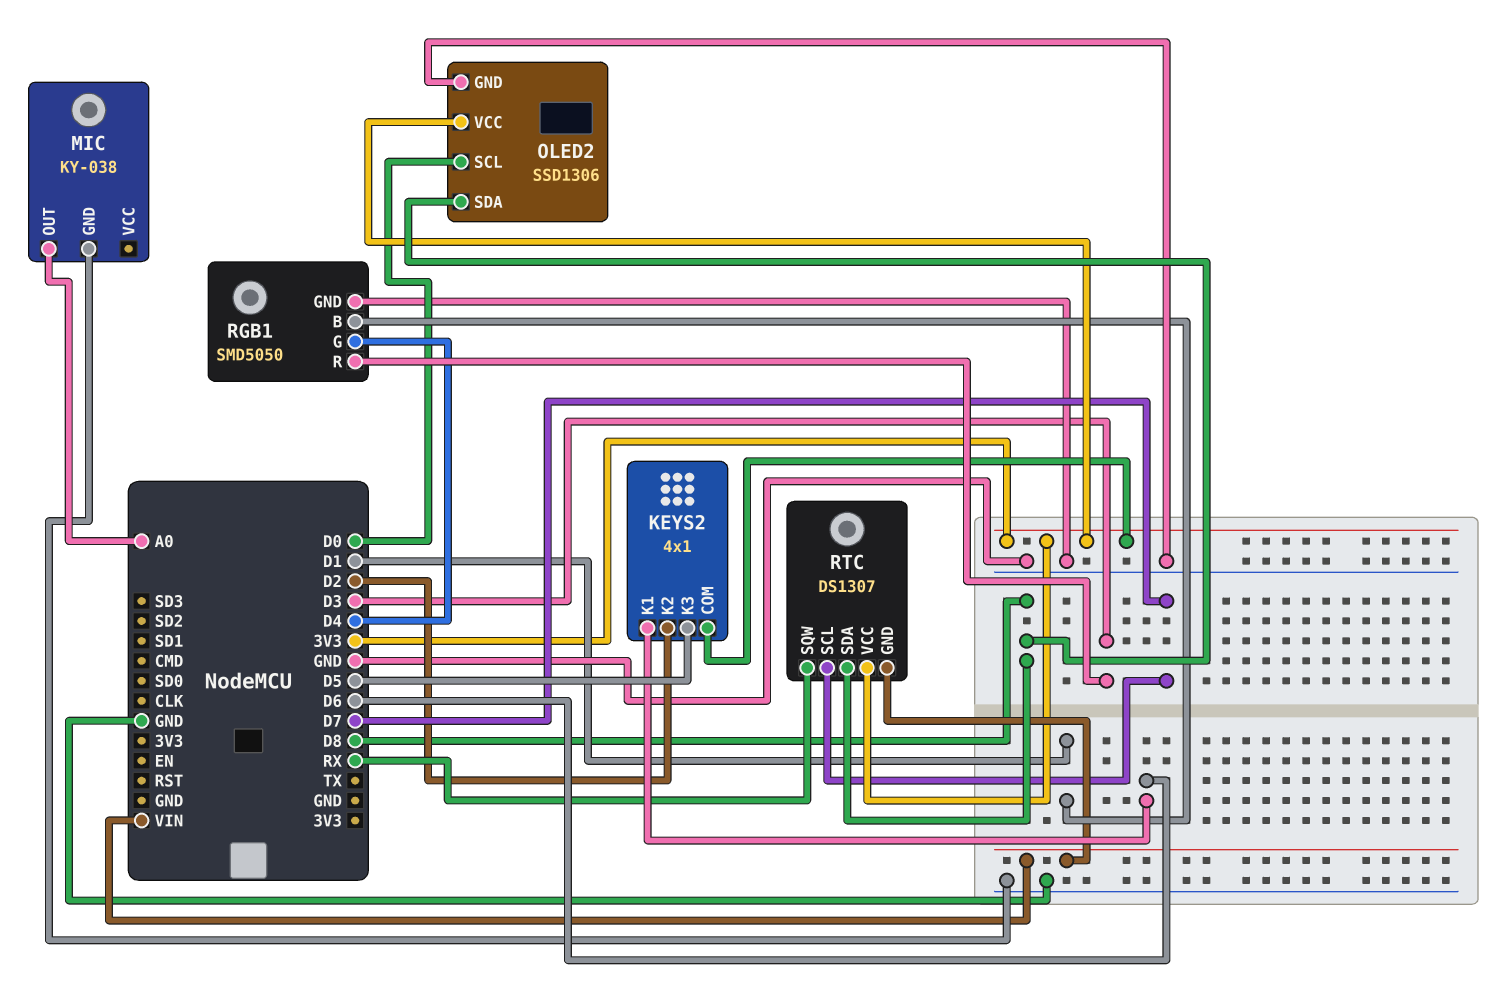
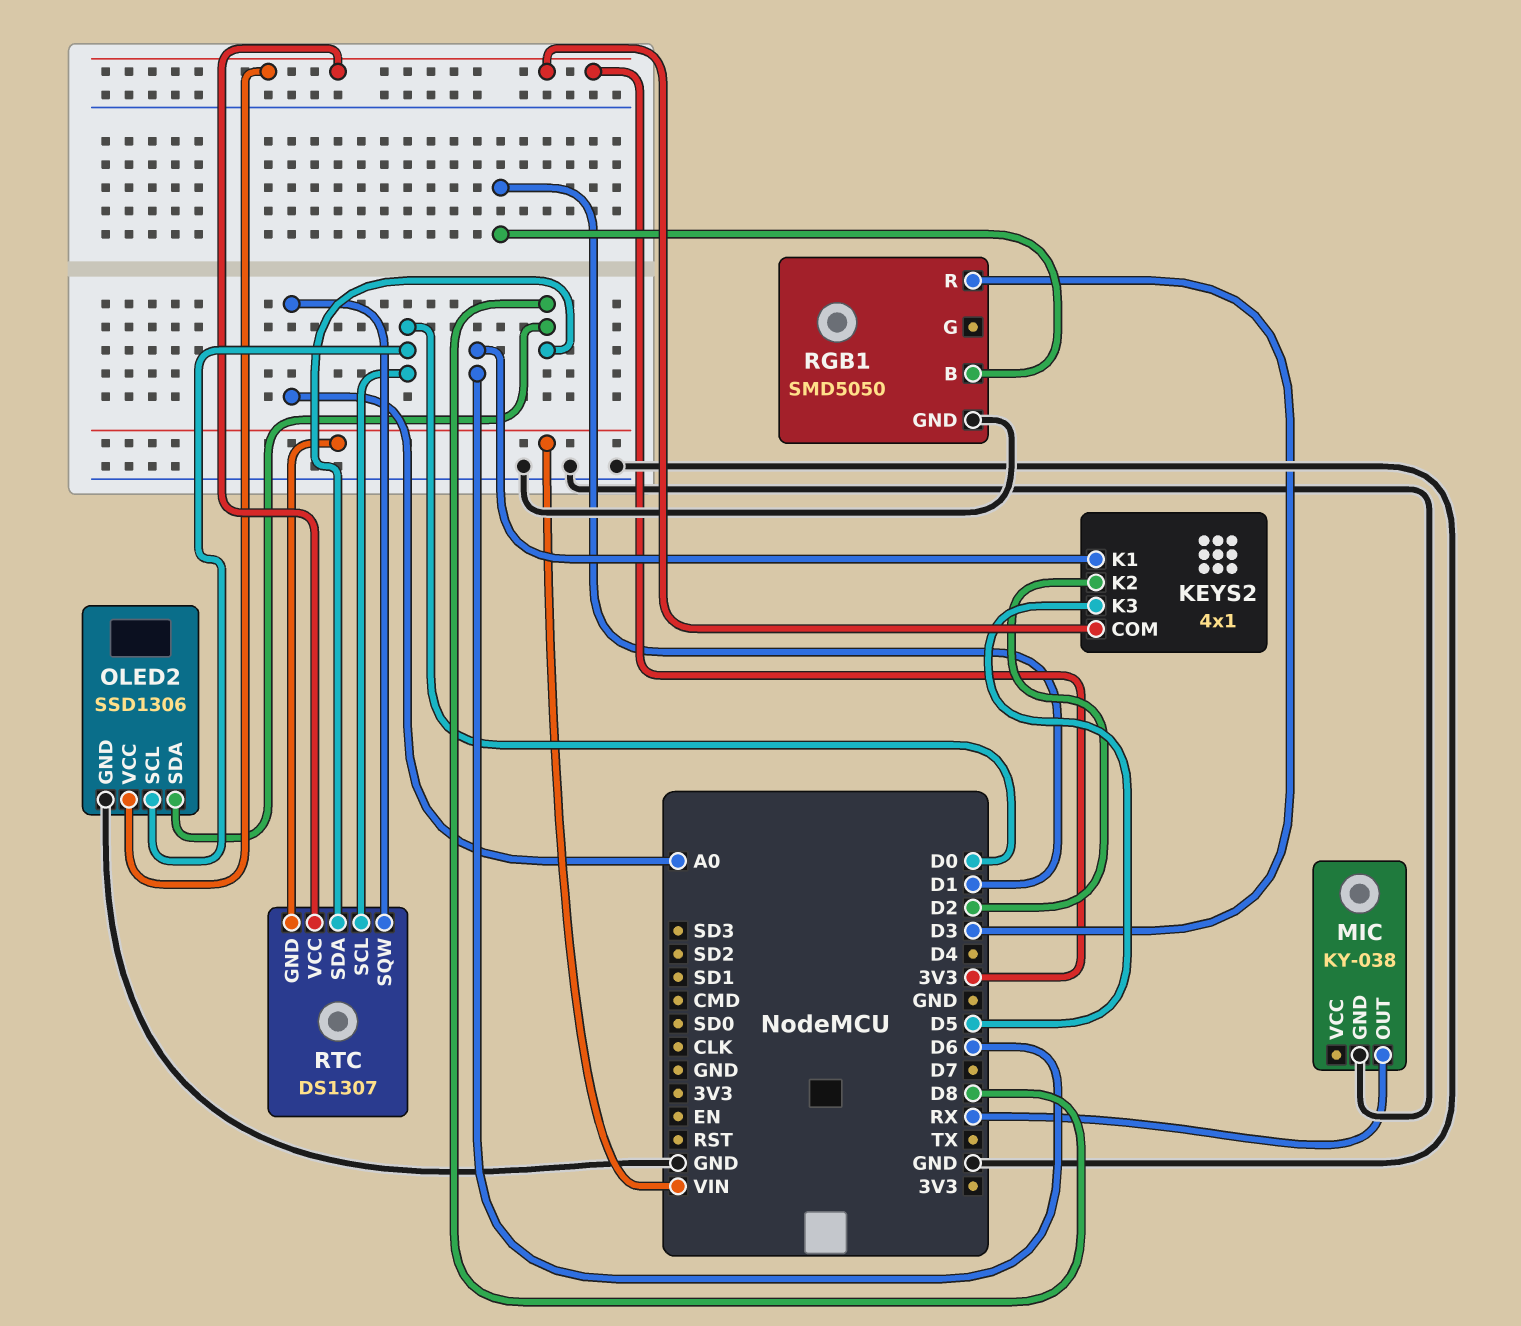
MIC pin OUT: A0 -> RX
RGB1 pin G: D4 -> none
RTC pin SCL: D7 -> D0
RTC pin SQW: RX -> A0

